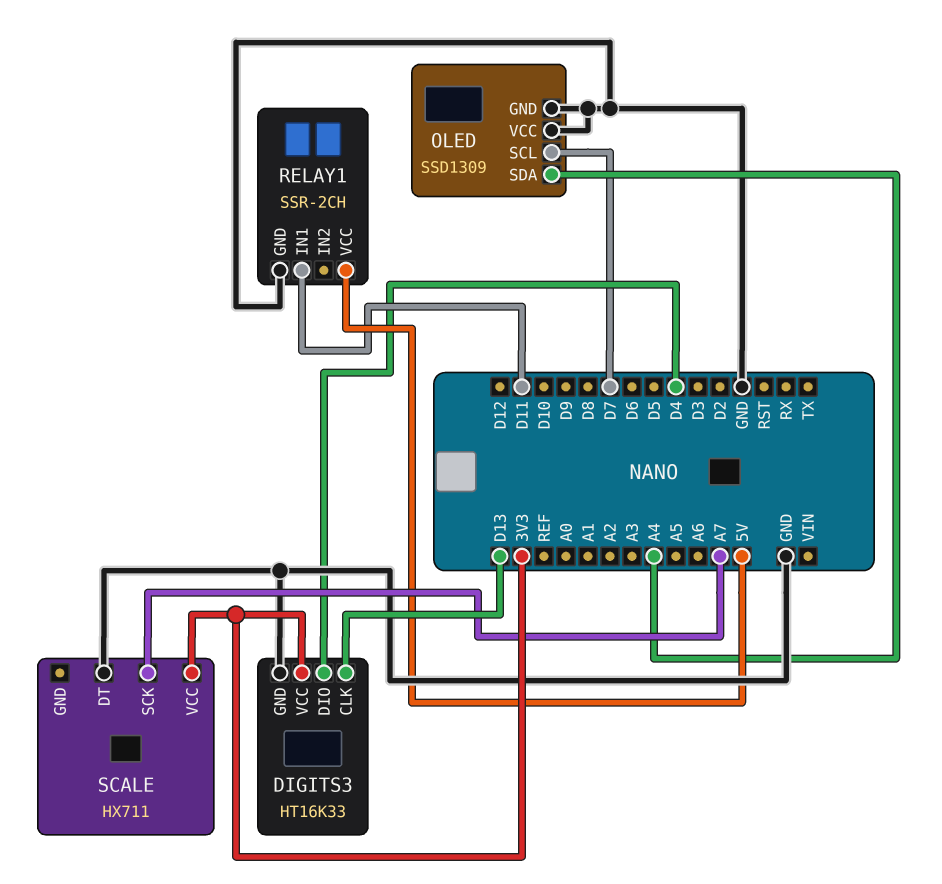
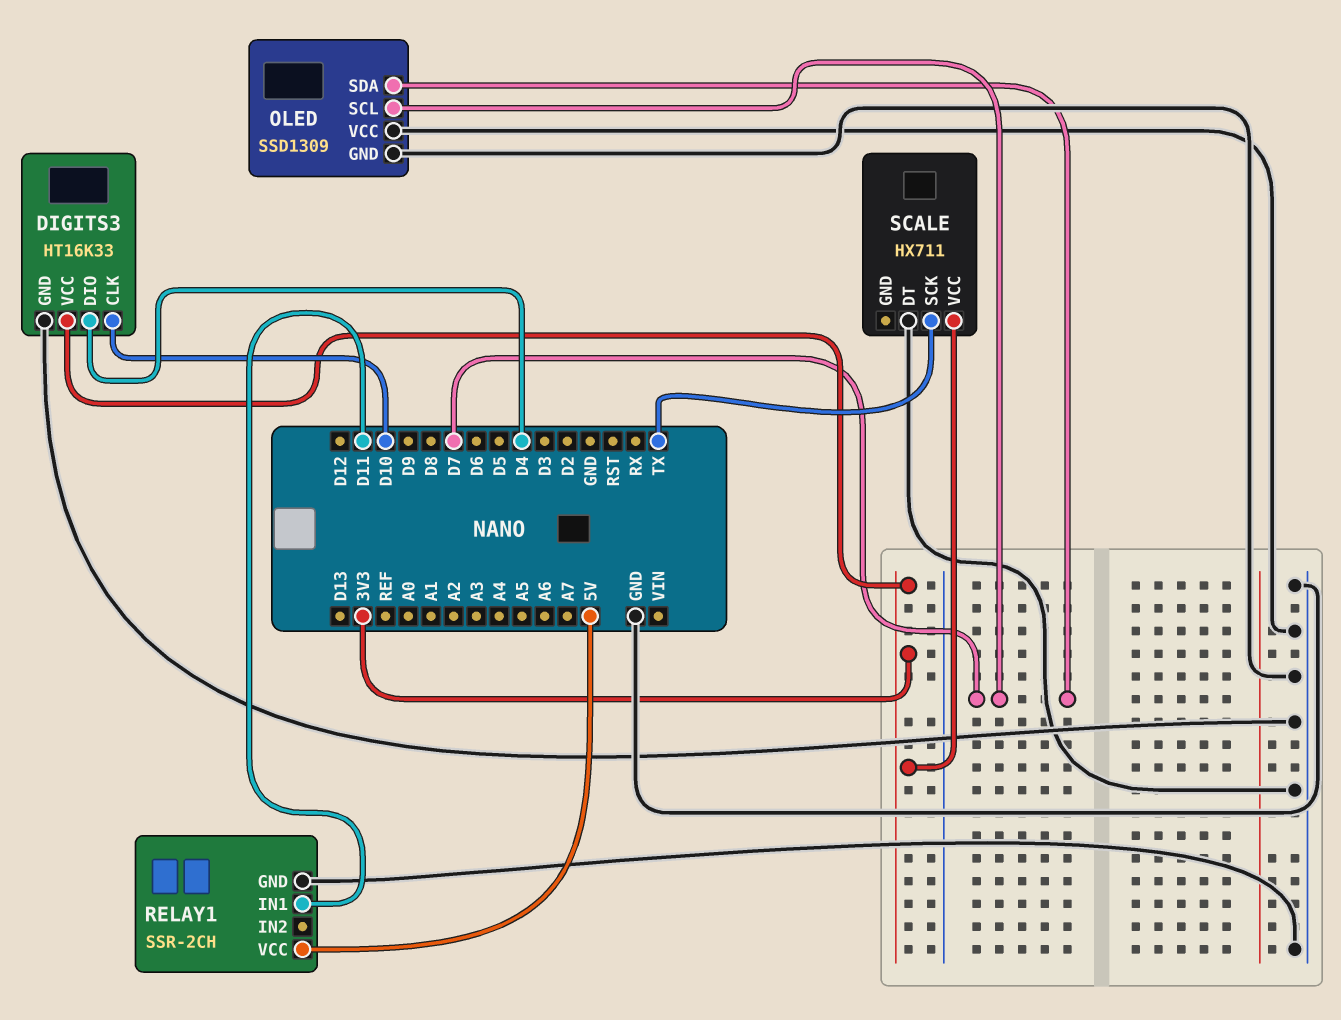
DIGITS3 pin CLK: D13 -> D10
OLED pin SDA: A4 -> D7
SCALE pin SCK: A7 -> TX

